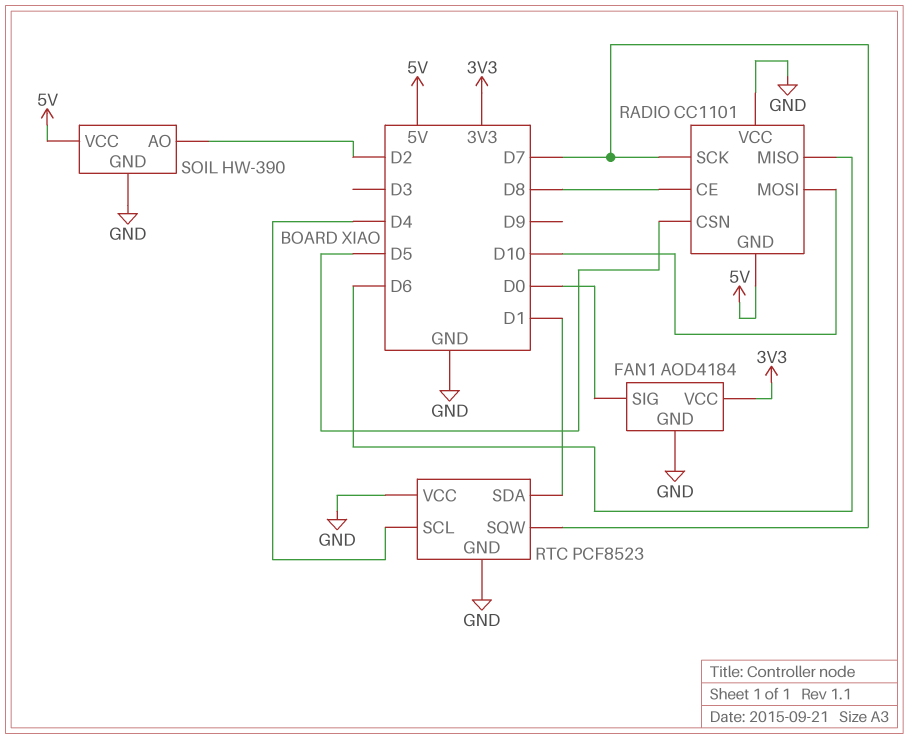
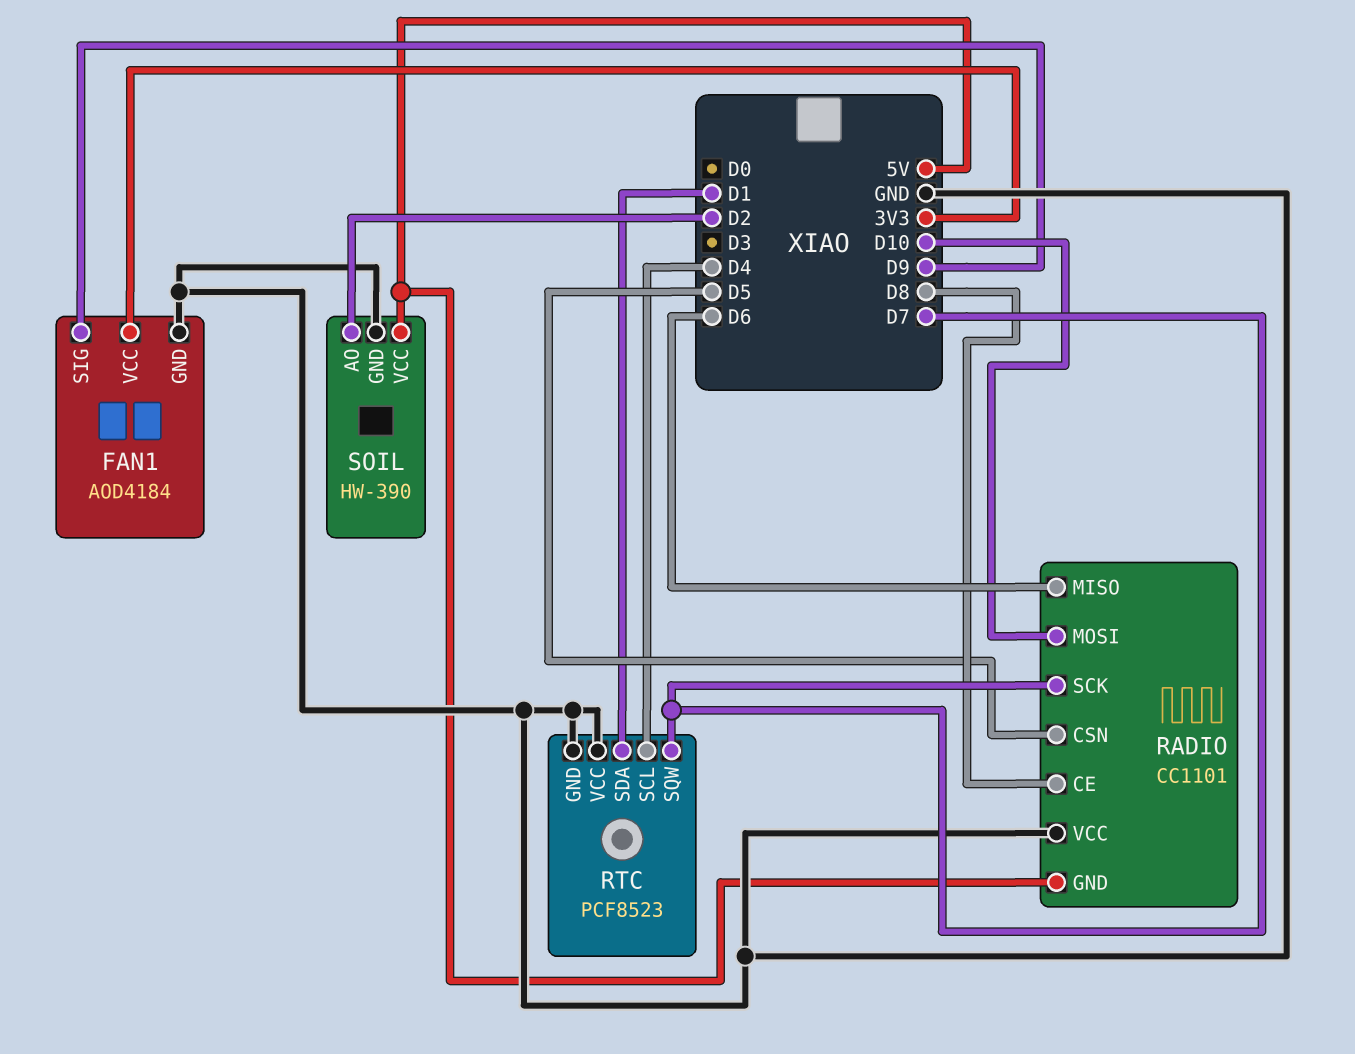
FAN1 pin SIG: D0 -> D9

